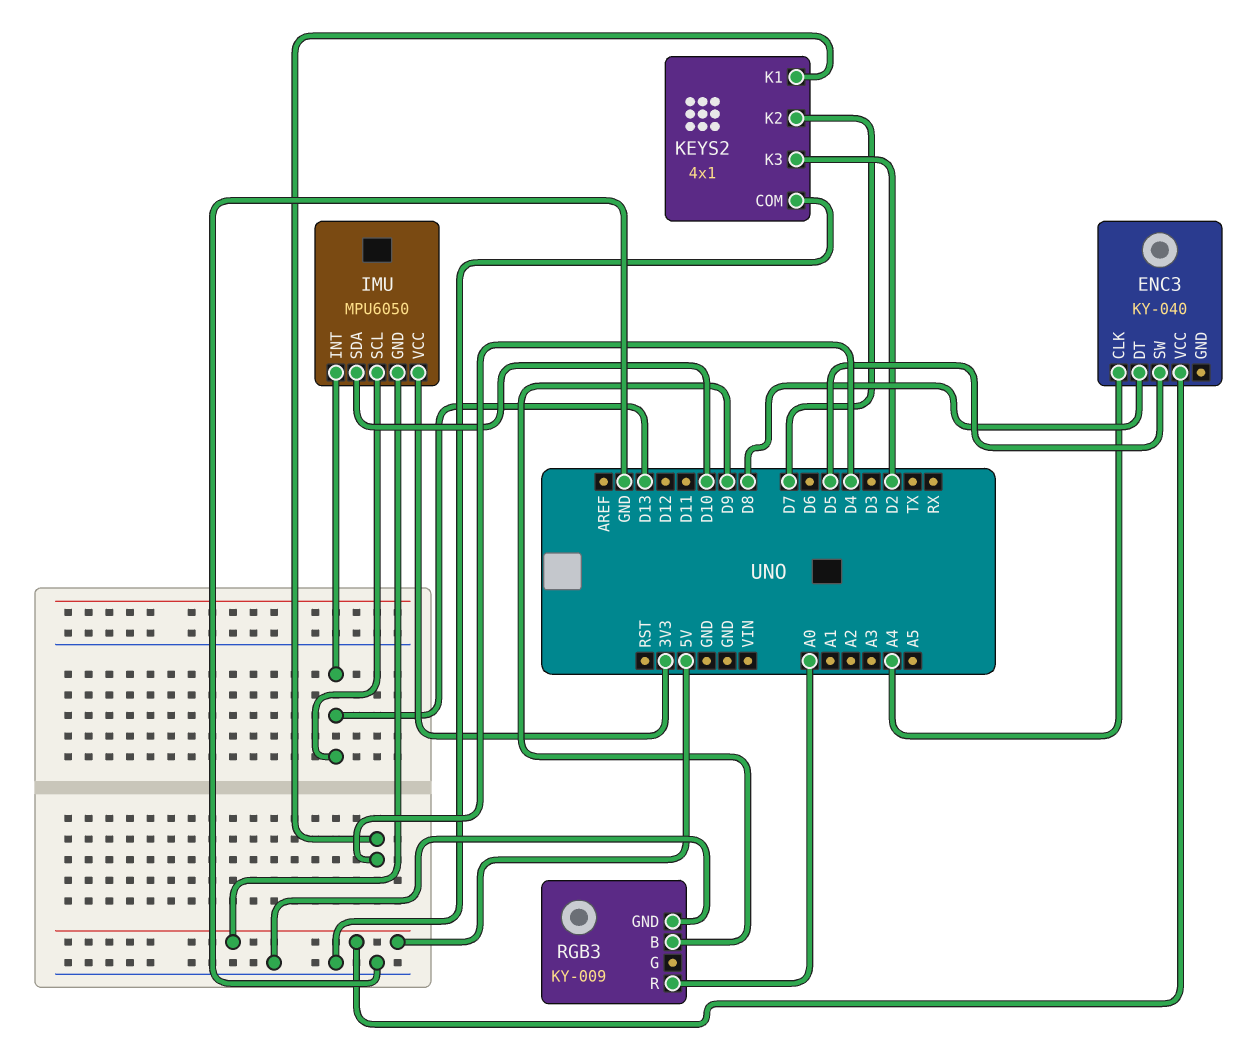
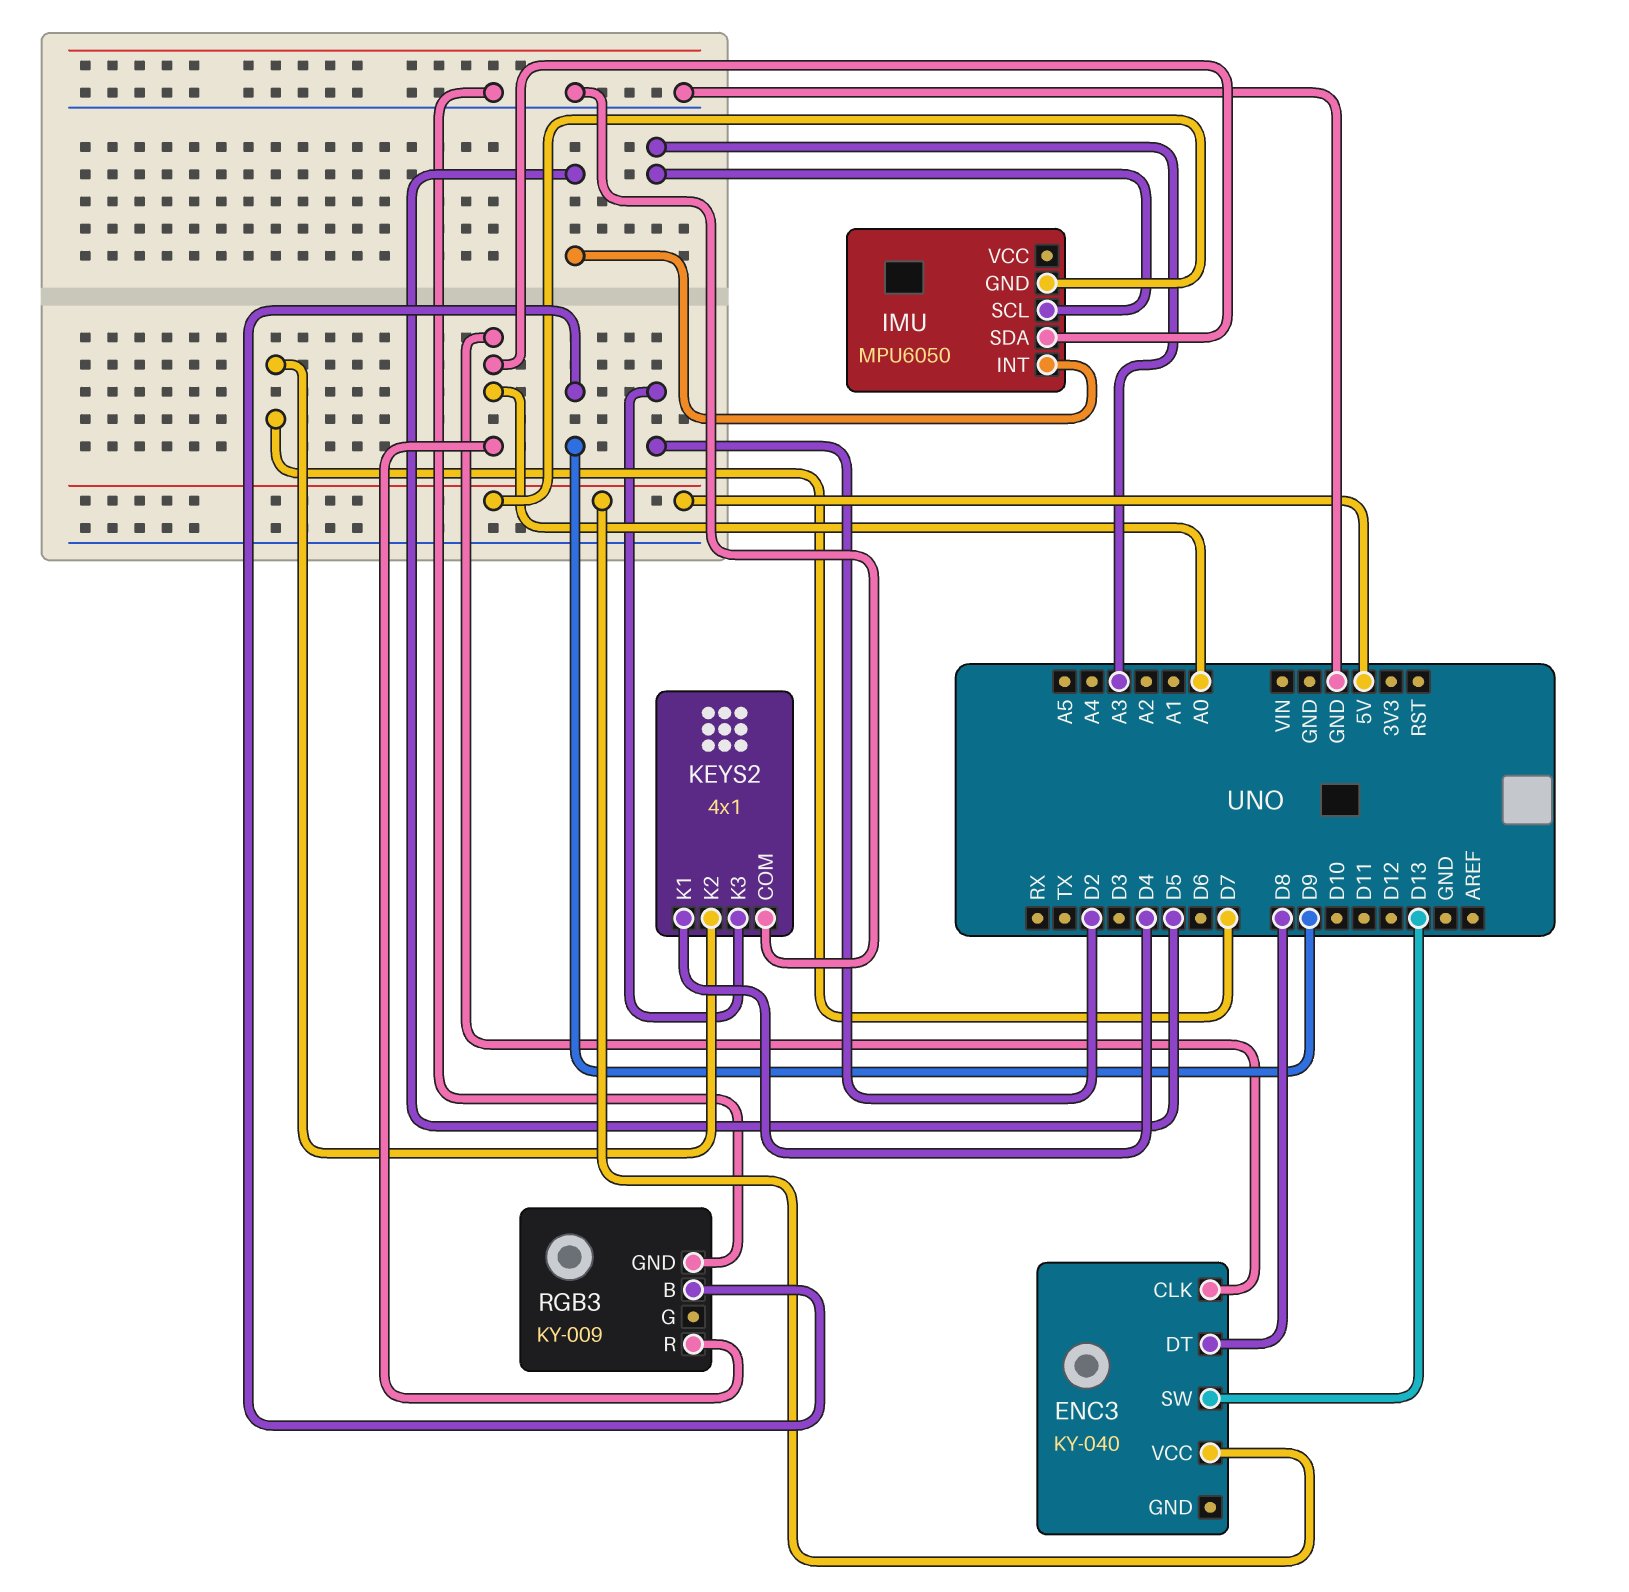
ENC3 pin CLK: A4 -> A0
ENC3 pin SW: D5 -> D13
IMU pin INT: D13 -> D5
IMU pin SCL: D13 -> A3
IMU pin SDA: D10 -> A0
IMU pin VCC: 3V3 -> none

